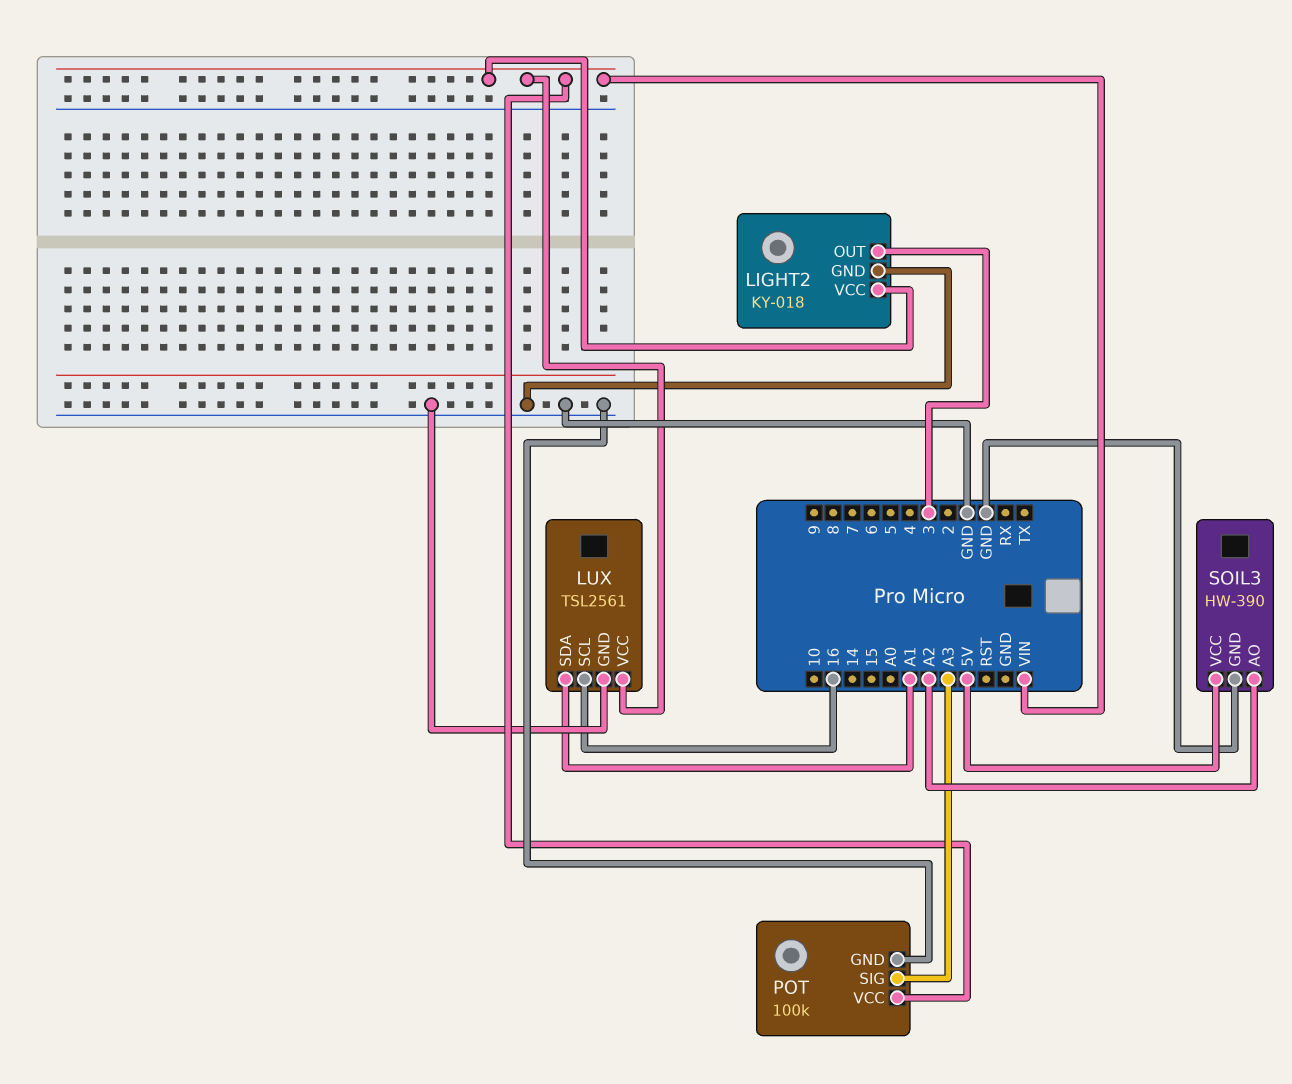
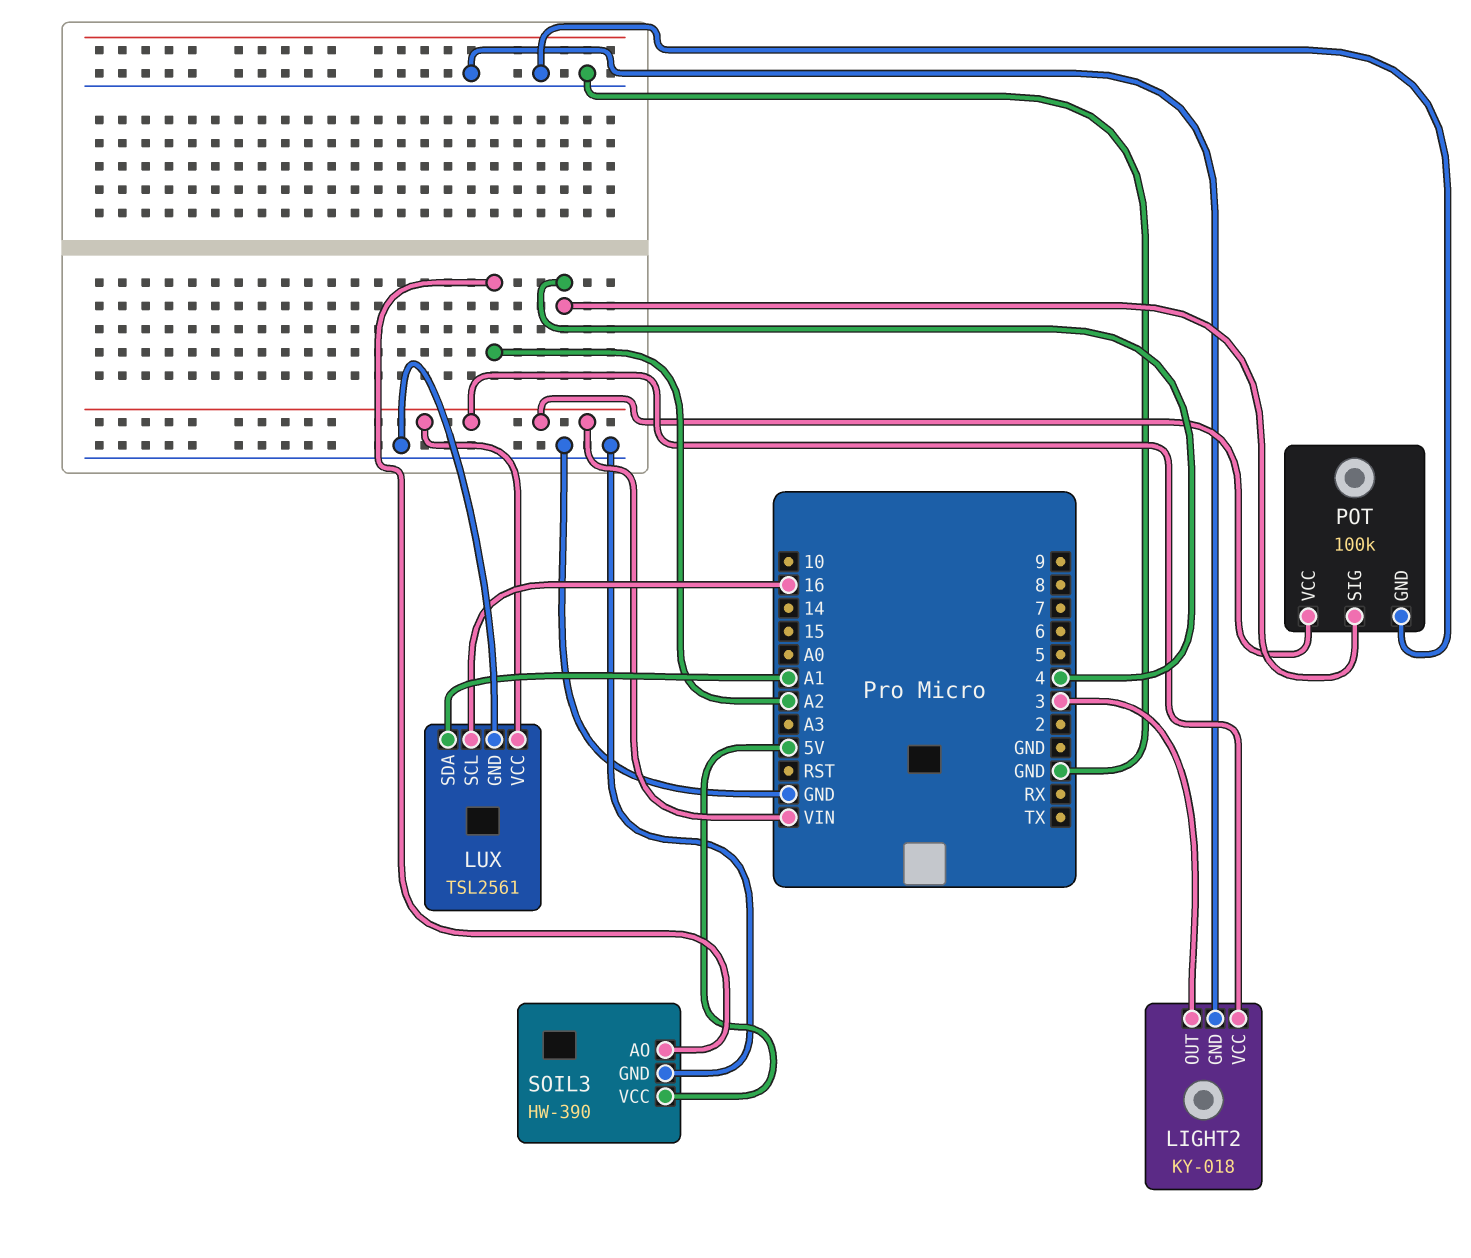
POT pin SIG: A3 -> 4

